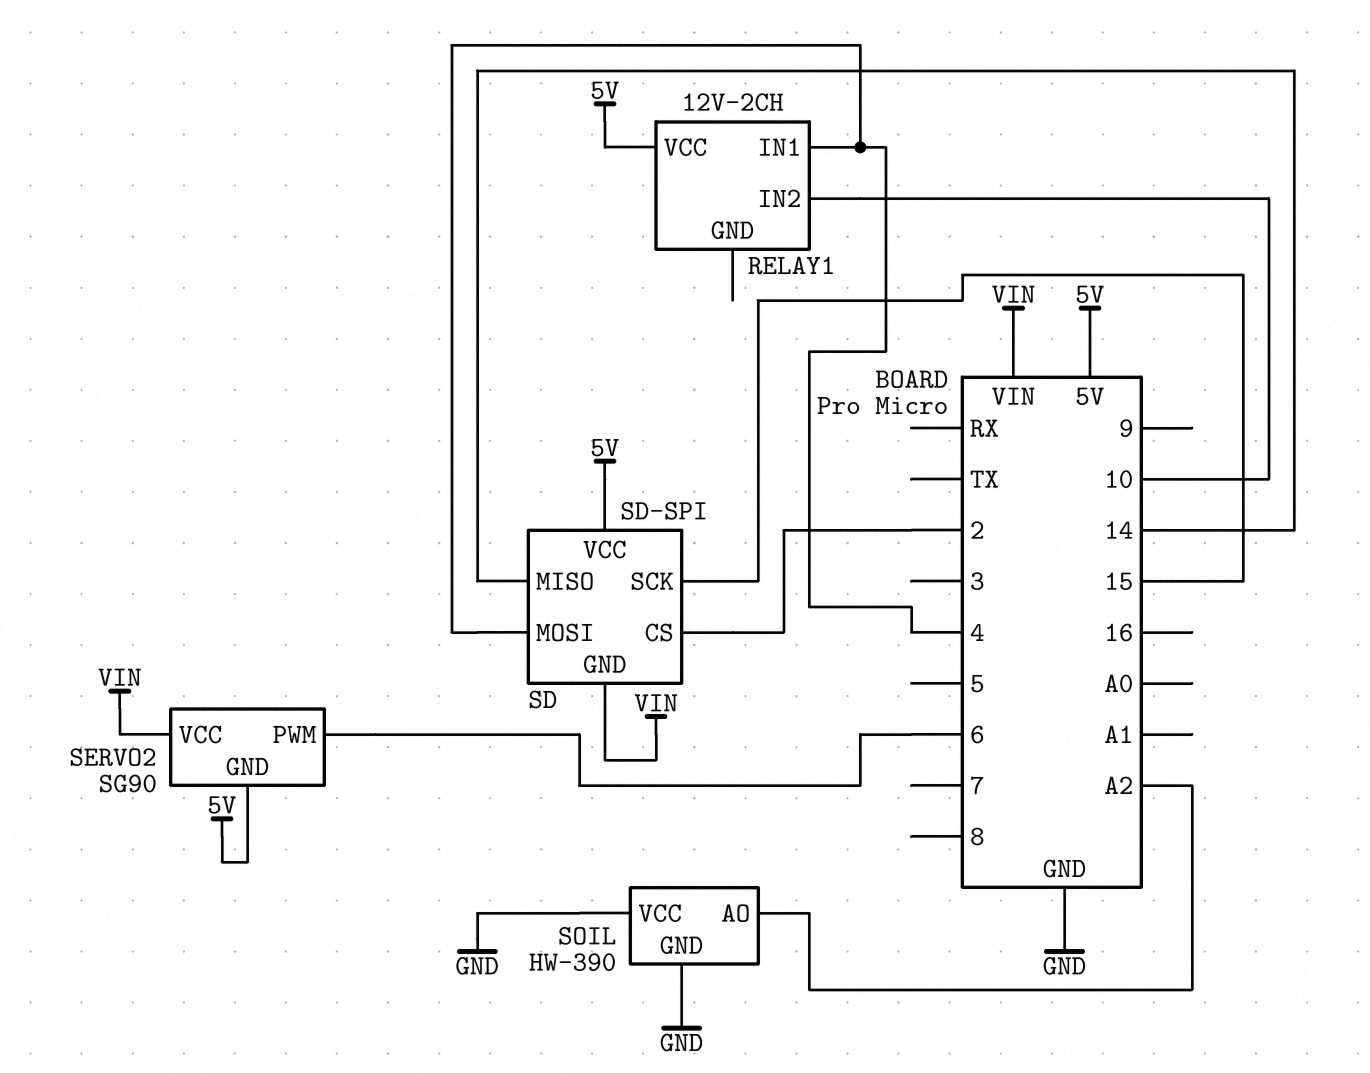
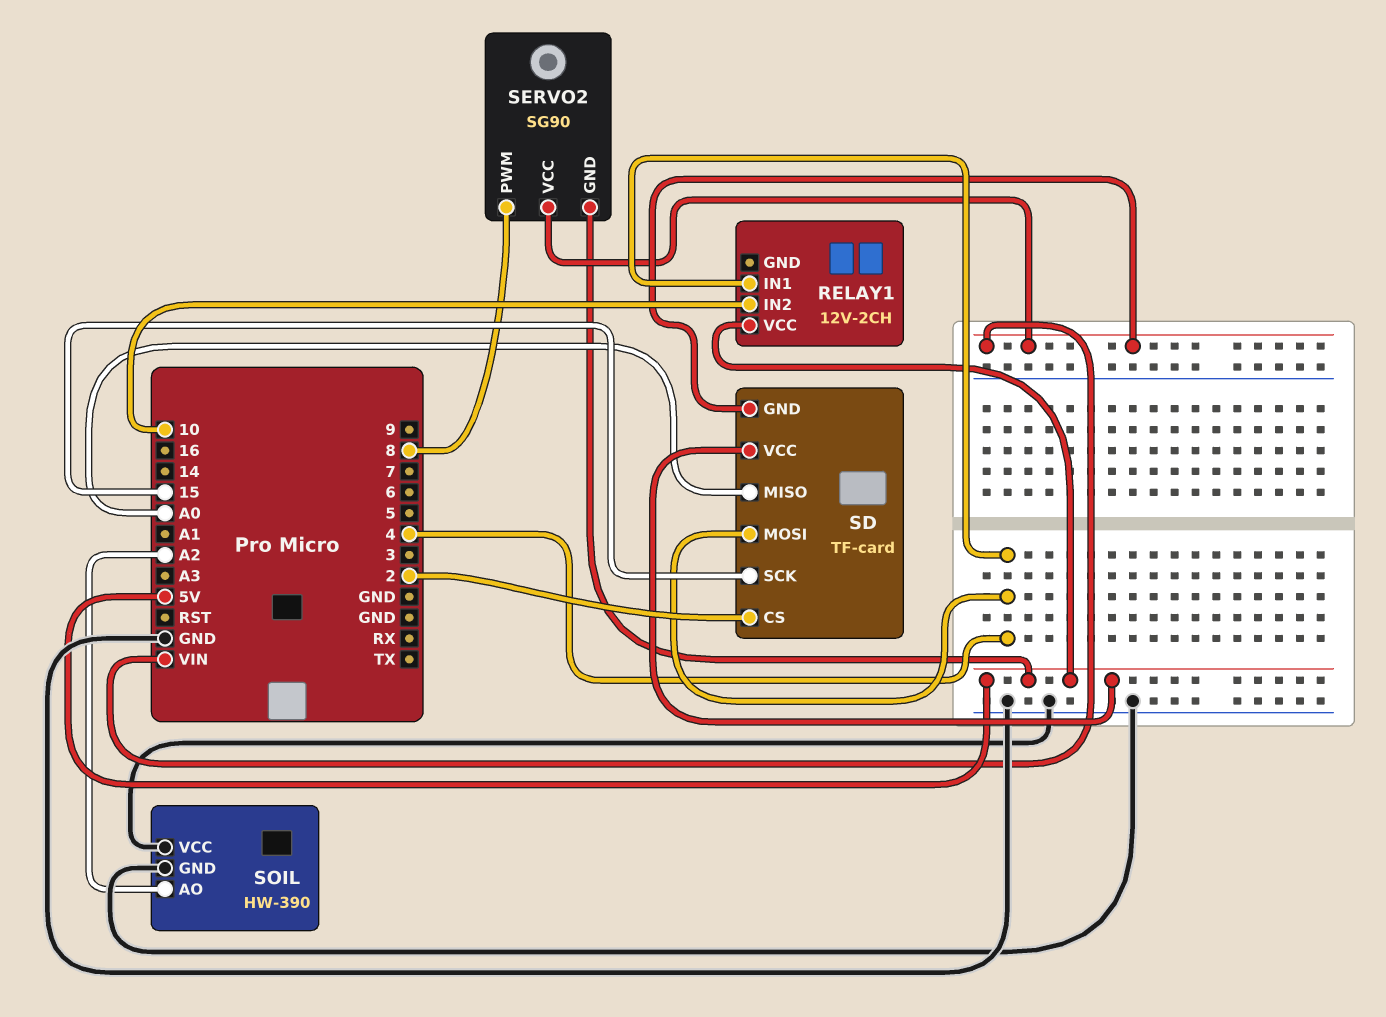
SD: SD-SPI -> TF-card
SD pin MISO: 14 -> A0
SERVO2 pin PWM: 6 -> 8

